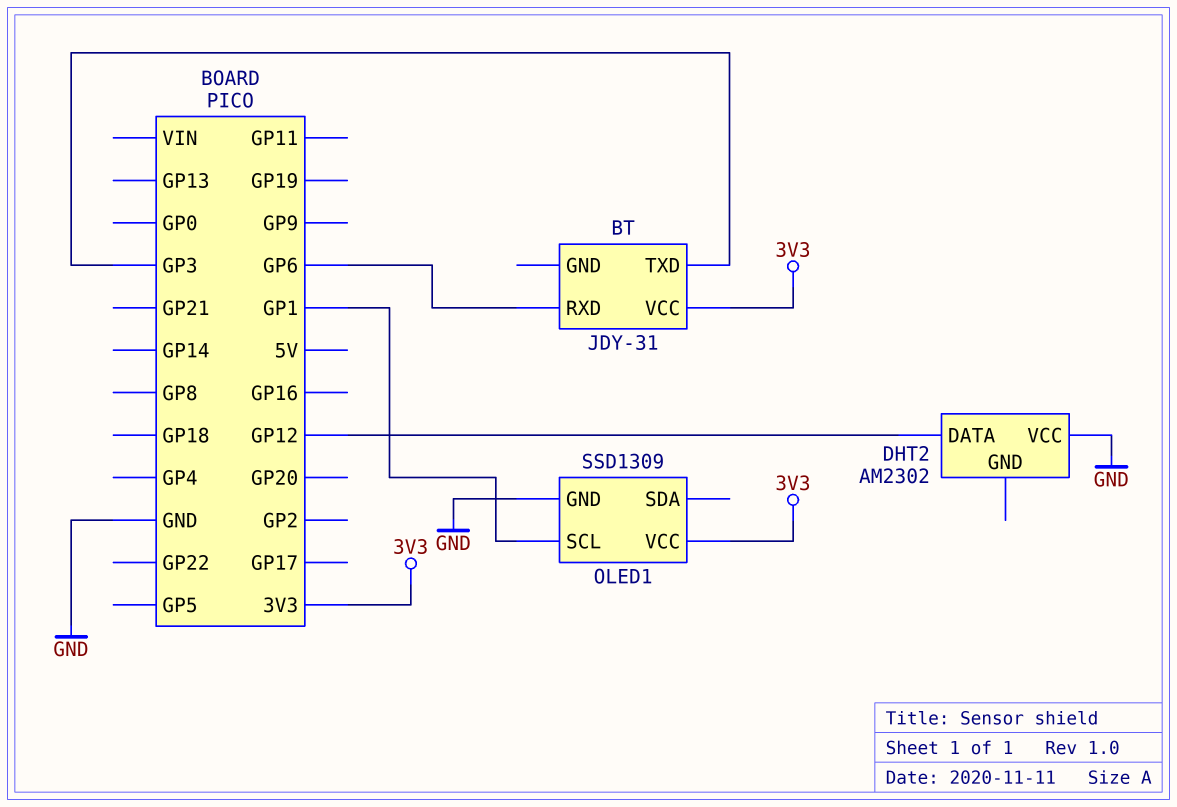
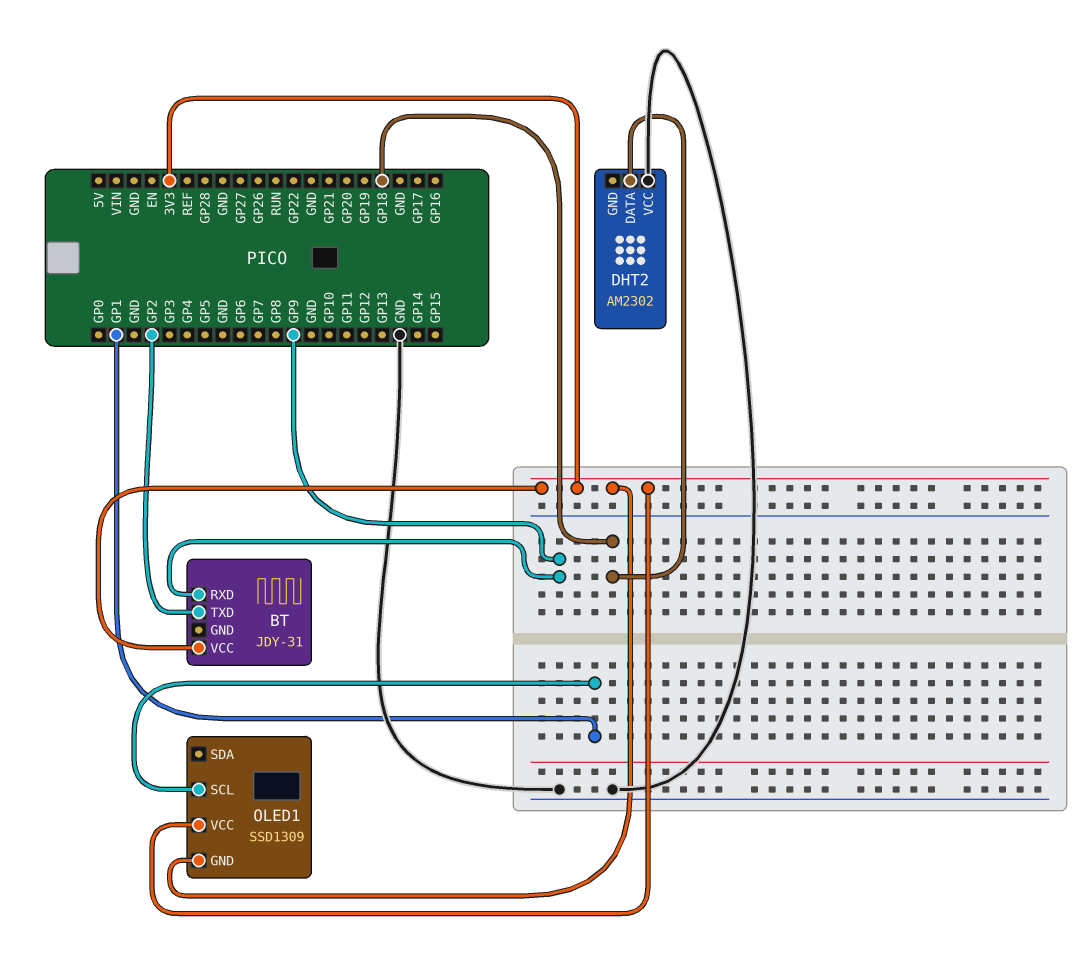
BT pin RXD: GP6 -> GP9
BT pin TXD: GP3 -> GP2
DHT2 pin DATA: GP12 -> GP18
OLED1 pin GND: GND -> 3V3

